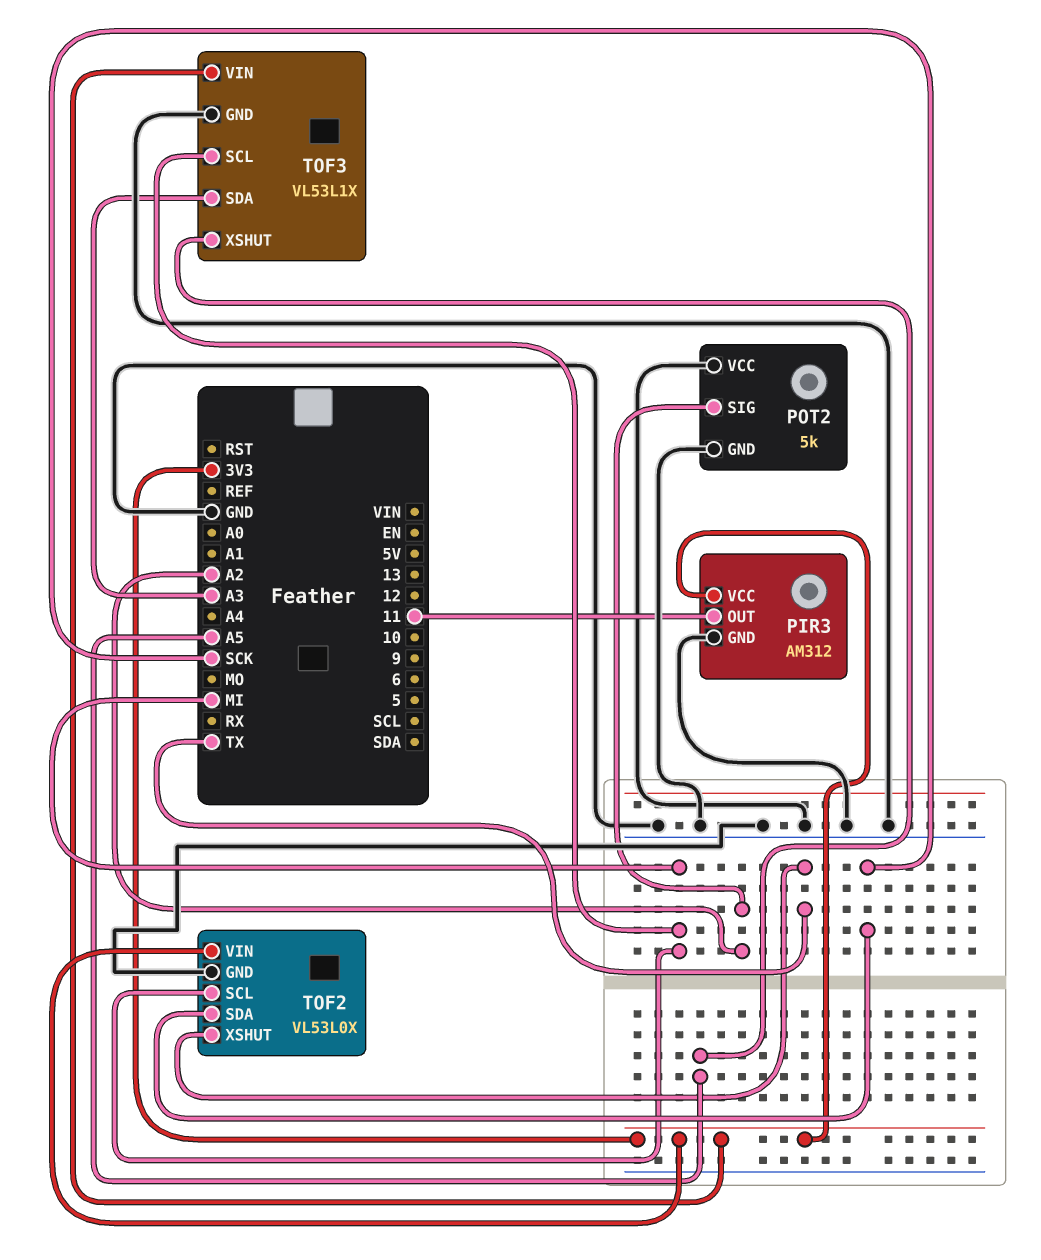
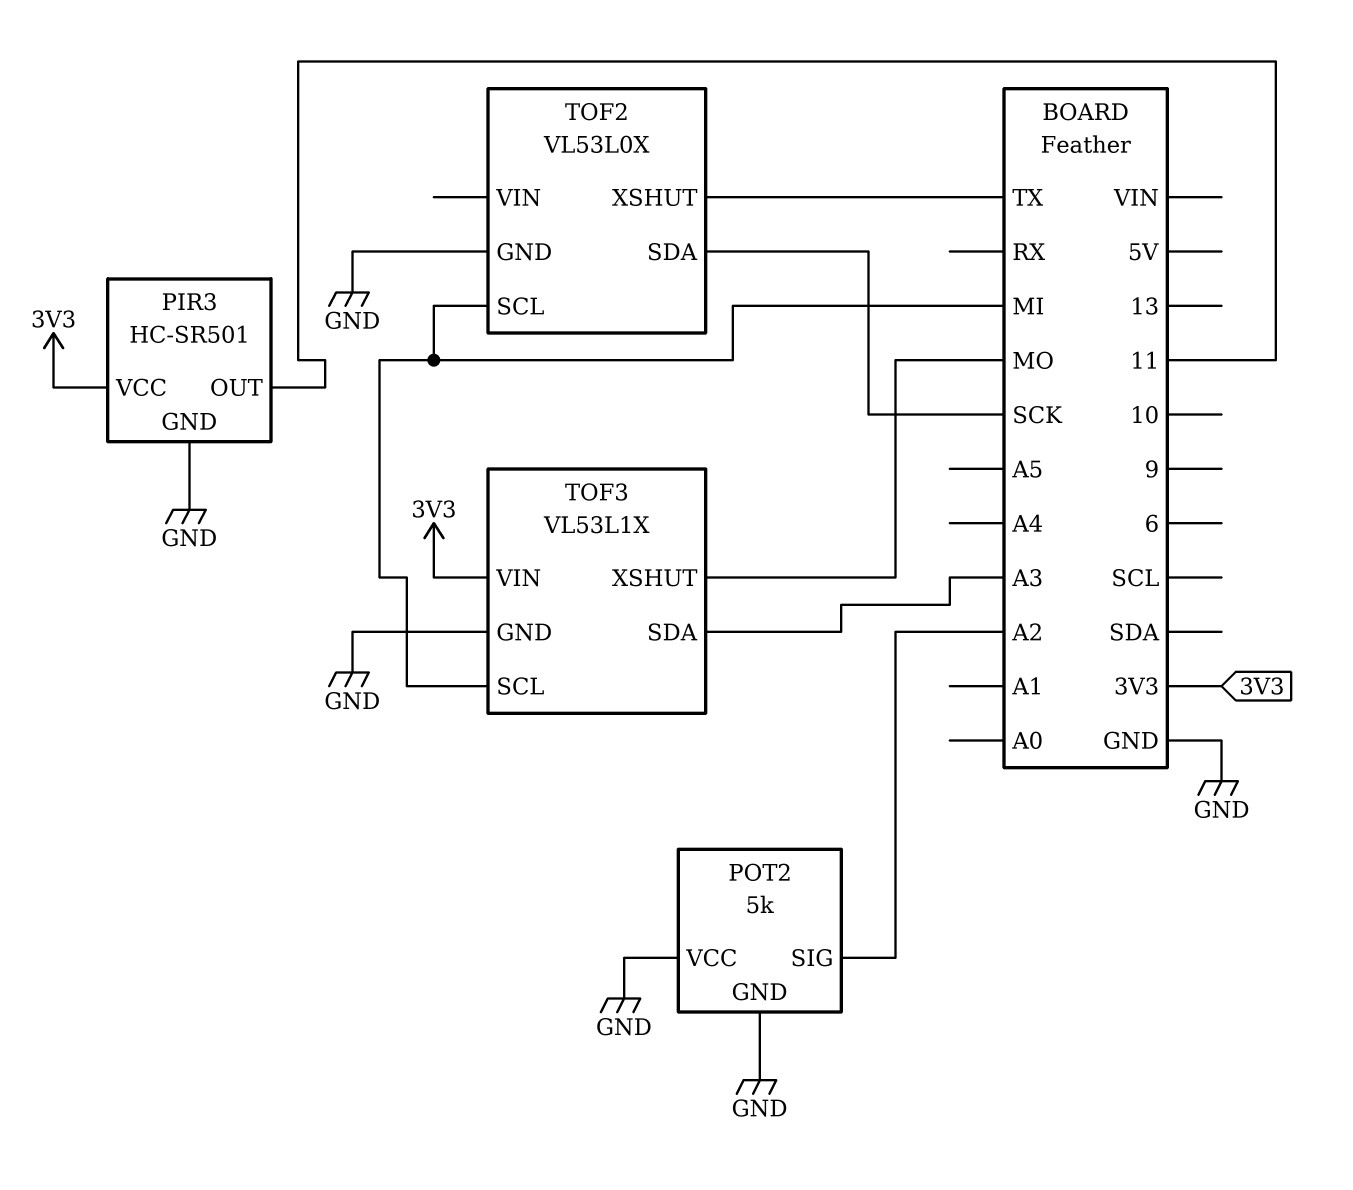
PIR3: AM312 -> HC-SR501
TOF2 pin VIN: 3V3 -> none
TOF3 pin XSHUT: A5 -> MO

